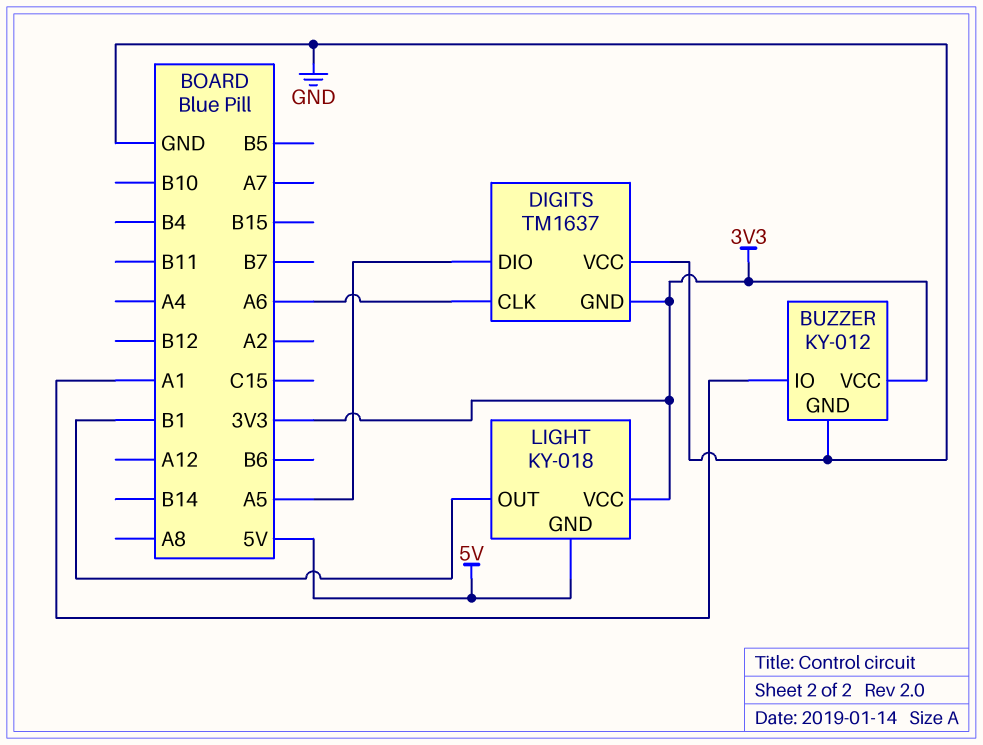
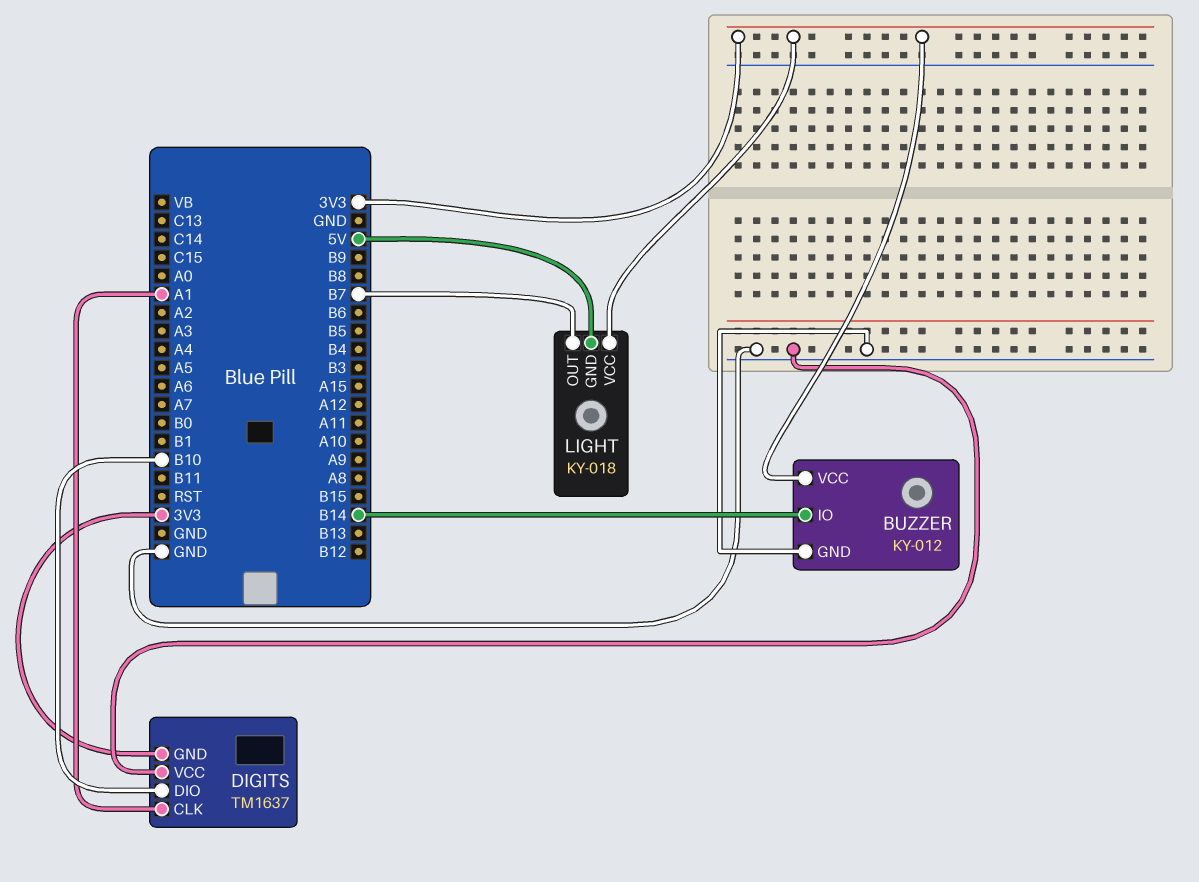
BUZZER pin IO: A1 -> B14
DIGITS pin CLK: A6 -> A1
DIGITS pin DIO: A5 -> B10
LIGHT pin OUT: B1 -> B7

